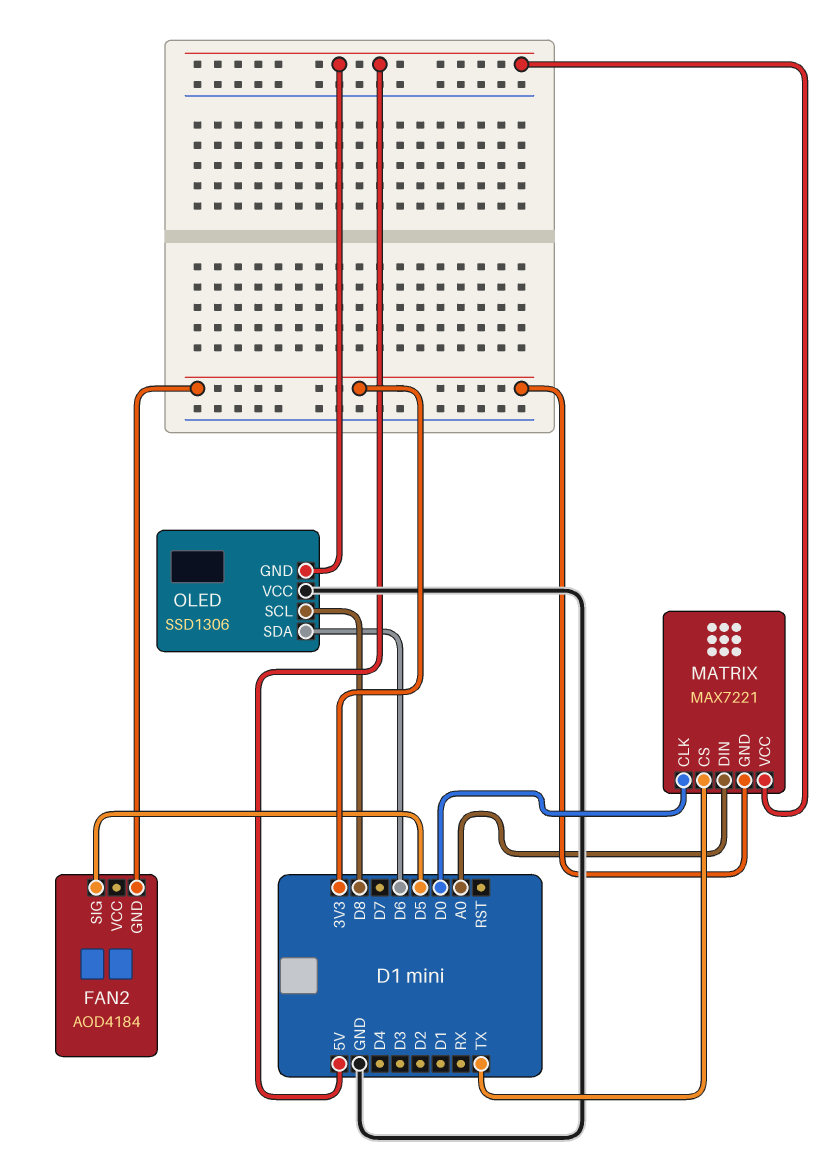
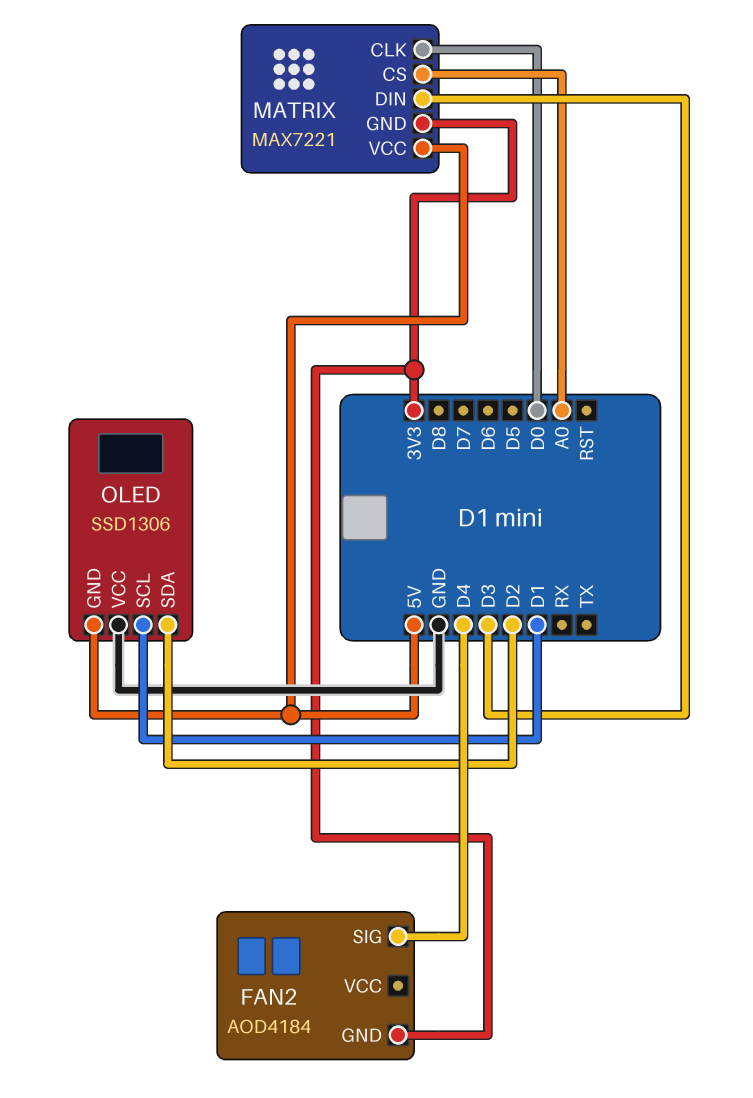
FAN2 pin SIG: D5 -> D4
MATRIX pin CS: TX -> A0
MATRIX pin DIN: A0 -> D3
OLED pin SCL: D8 -> D1
OLED pin SDA: D6 -> D2

